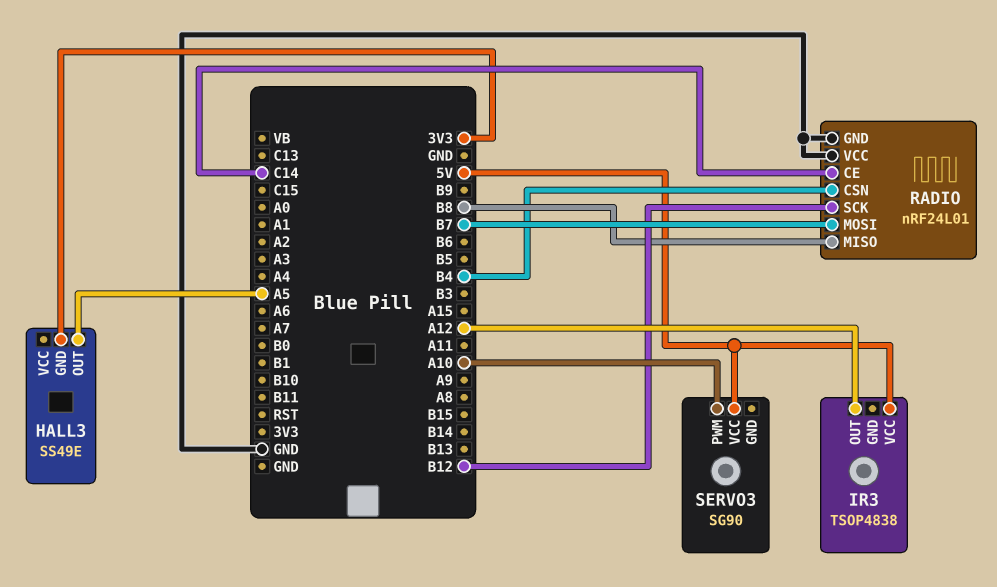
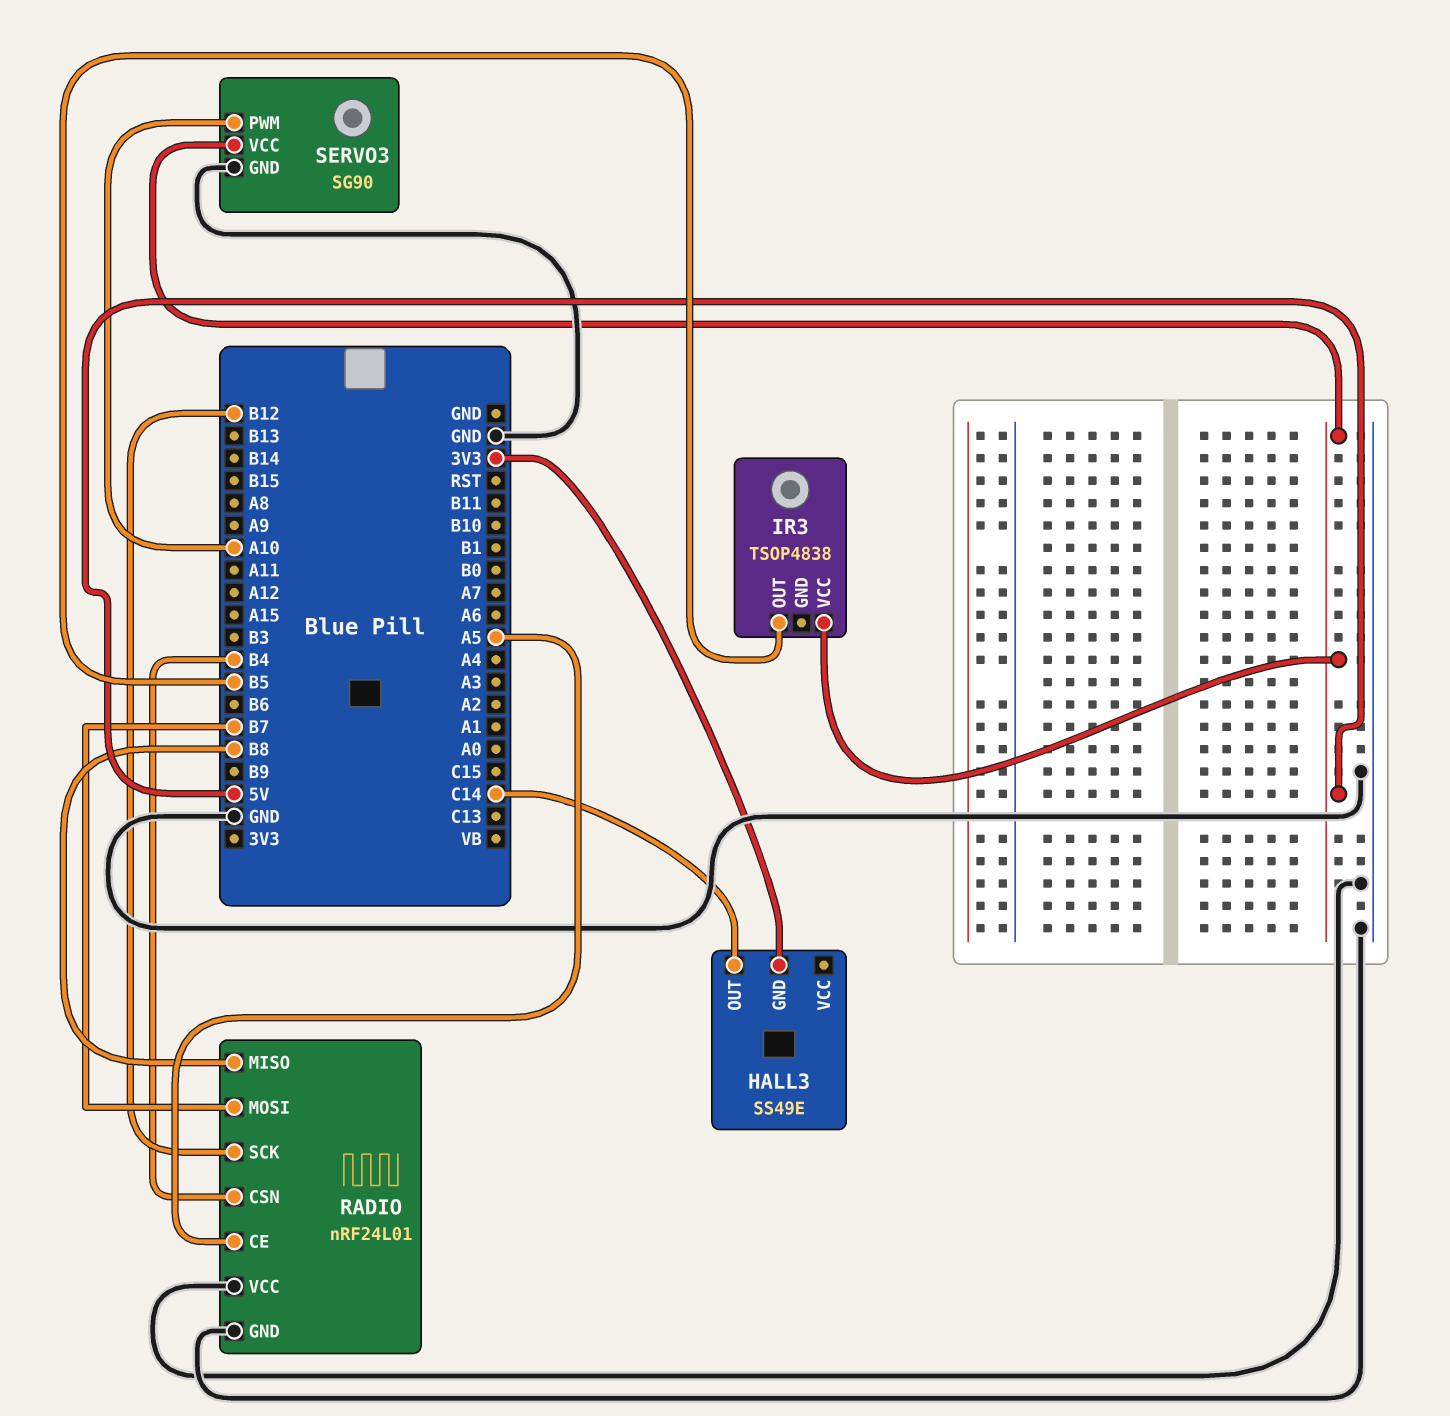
HALL3 pin OUT: A5 -> C14
IR3 pin OUT: A12 -> B5
RADIO pin CE: C14 -> A5
SERVO3 pin GND: none -> GND

